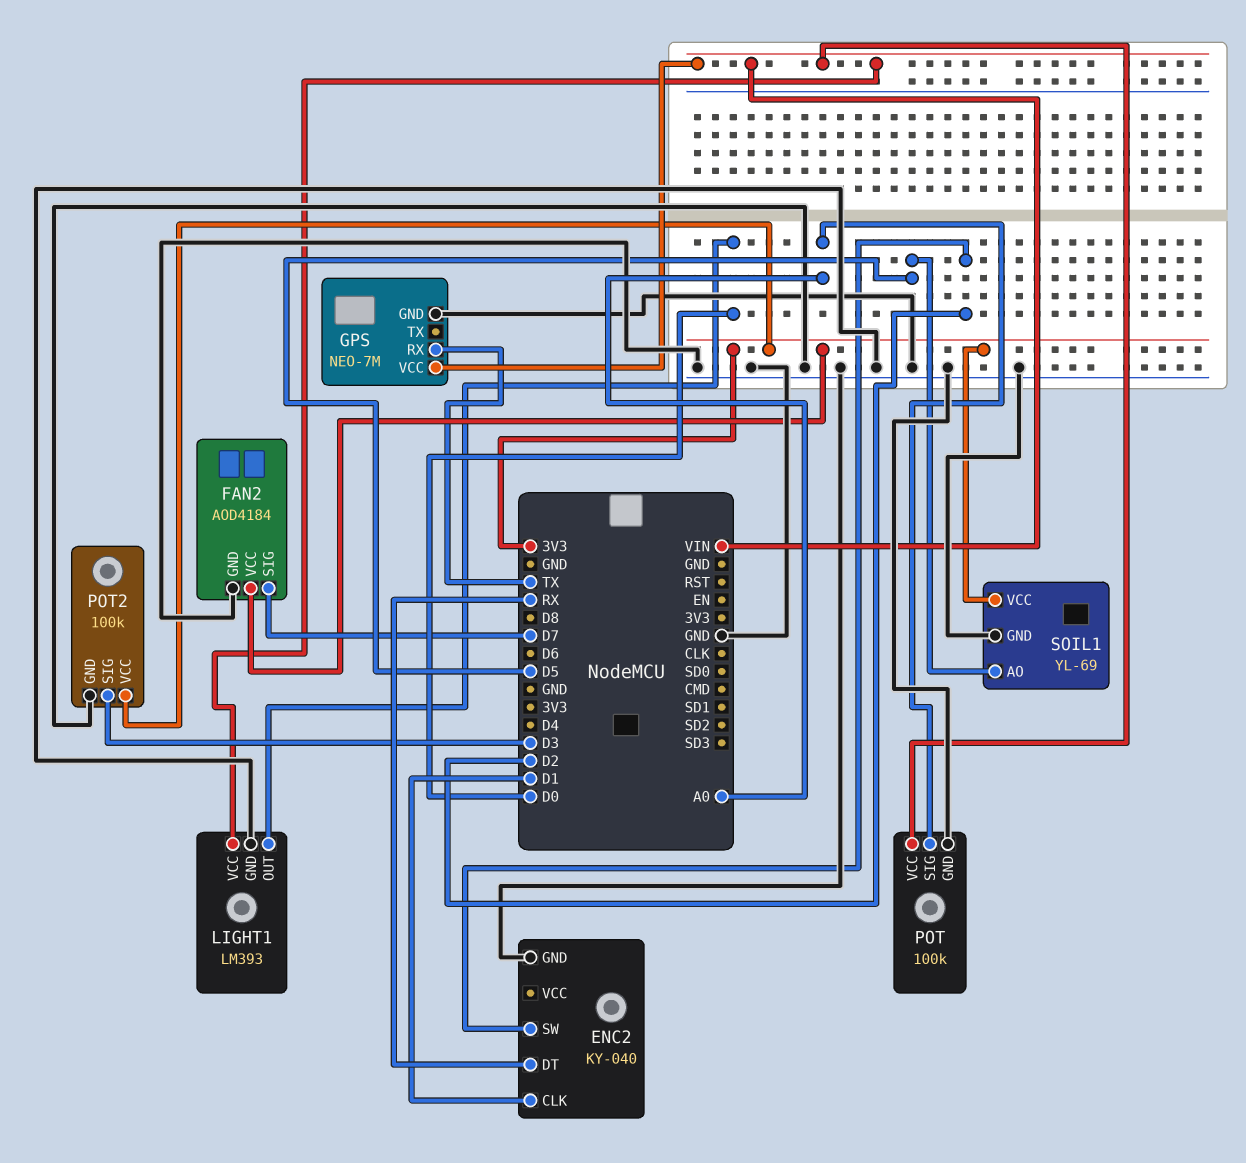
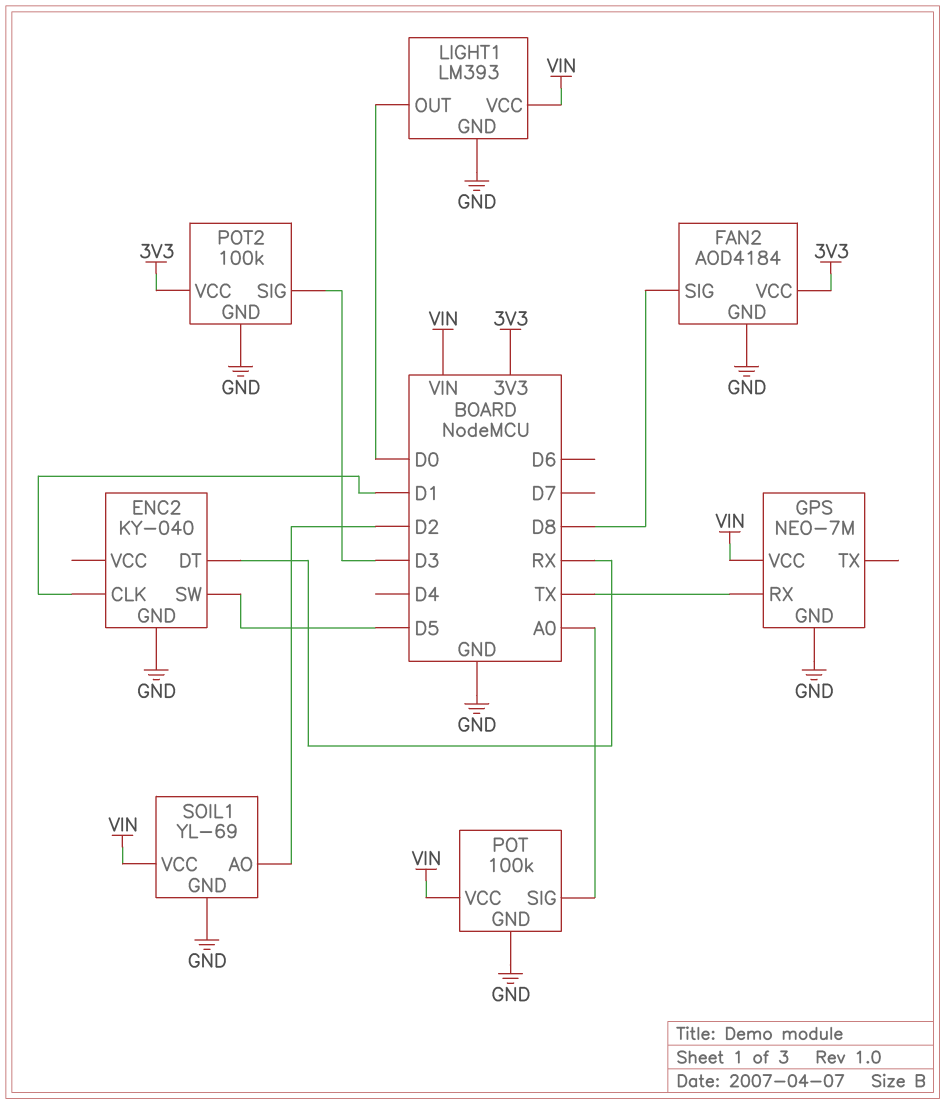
ENC2 pin SW: D2 -> D5
FAN2 pin SIG: D7 -> D8
SOIL1 pin AO: D5 -> D2
SOIL1 pin VCC: 3V3 -> VIN

